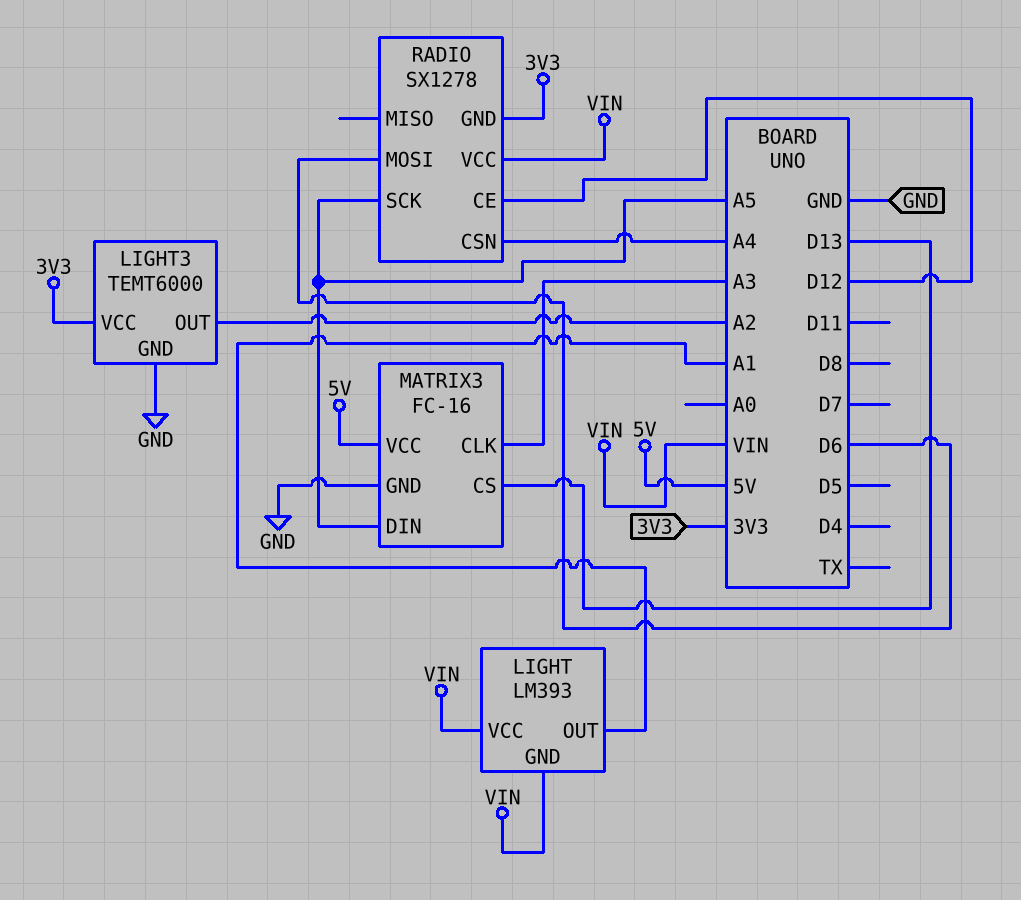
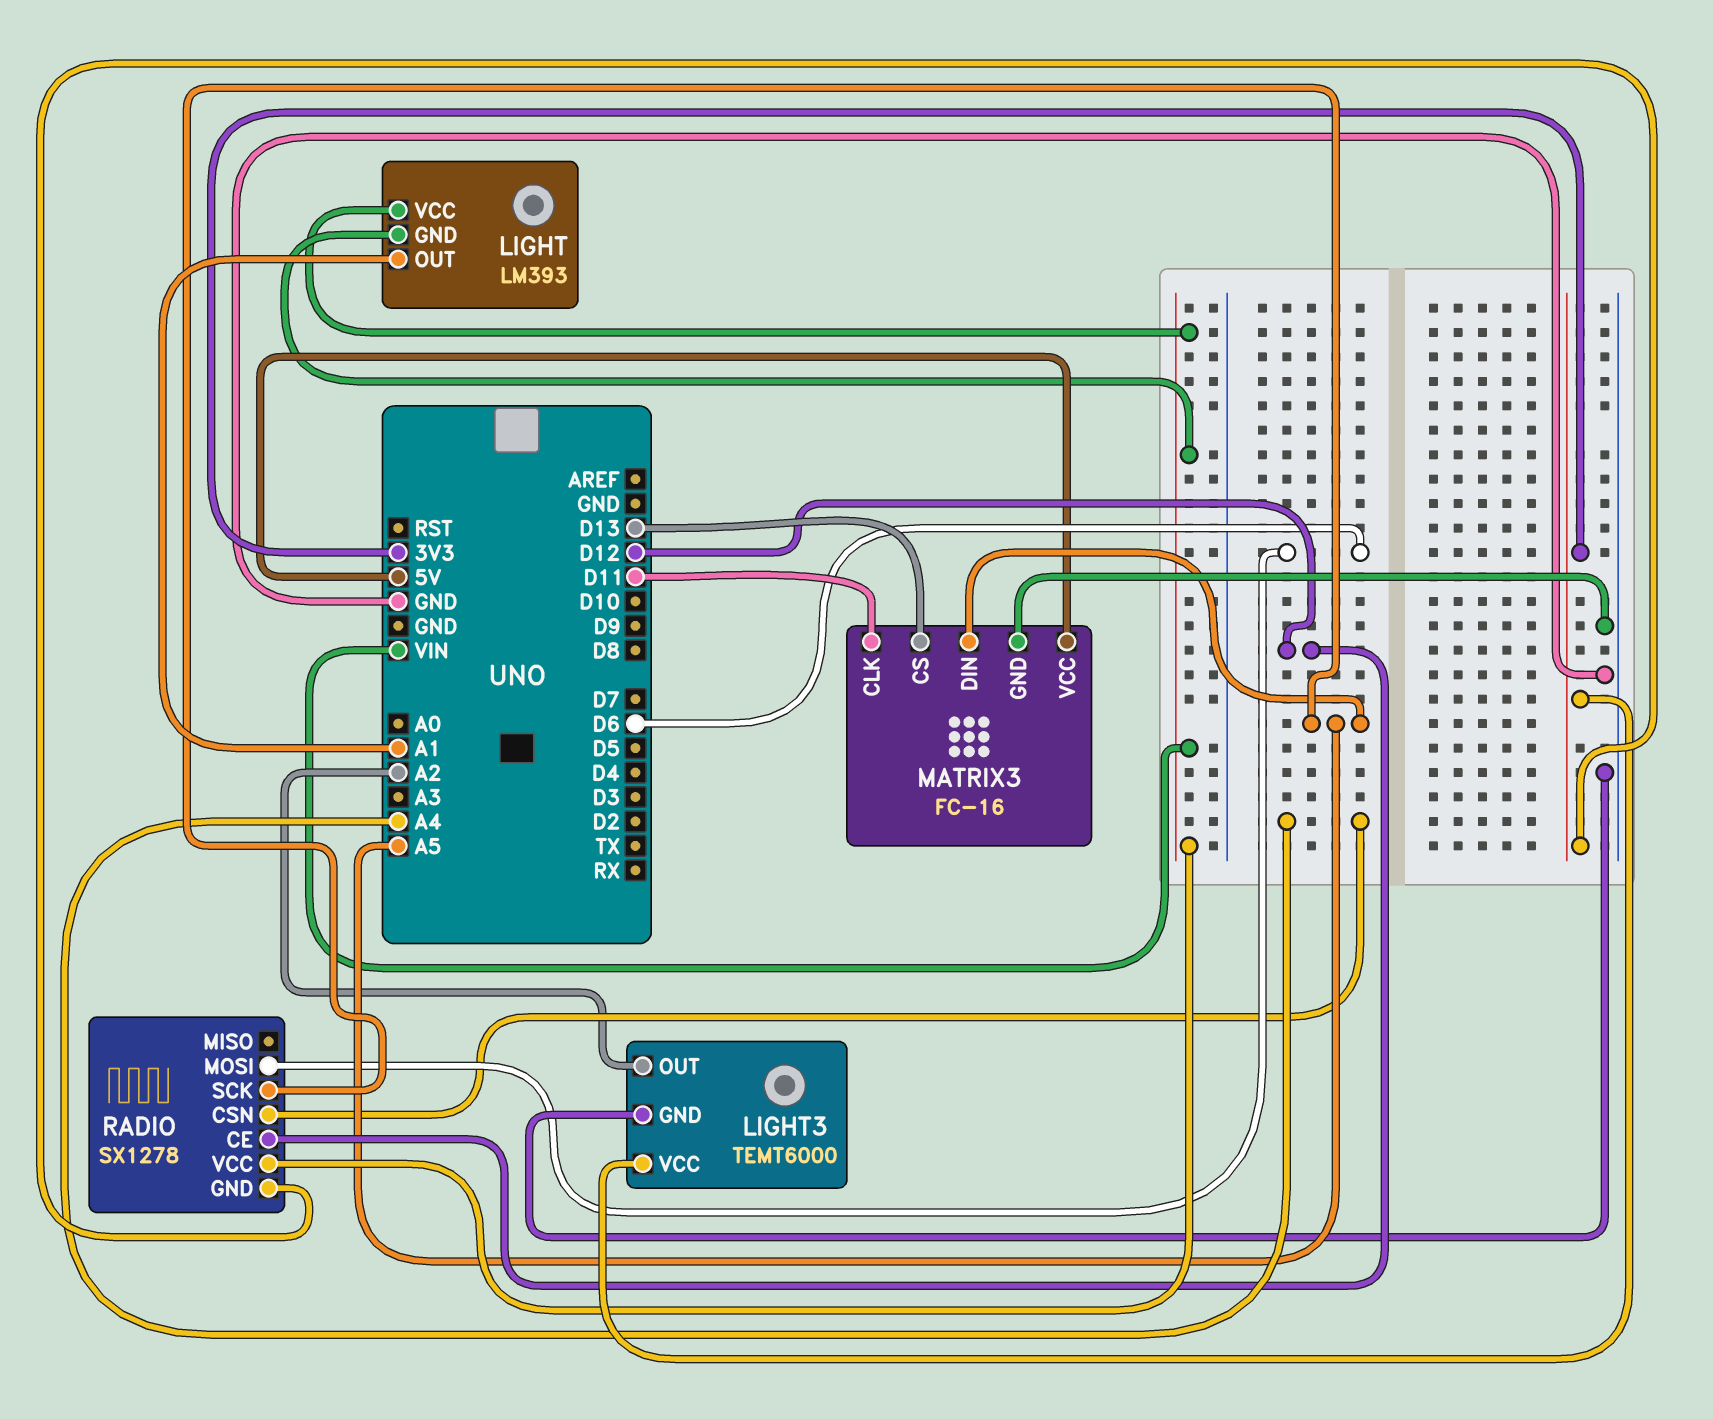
MATRIX3 pin CLK: A3 -> D11

